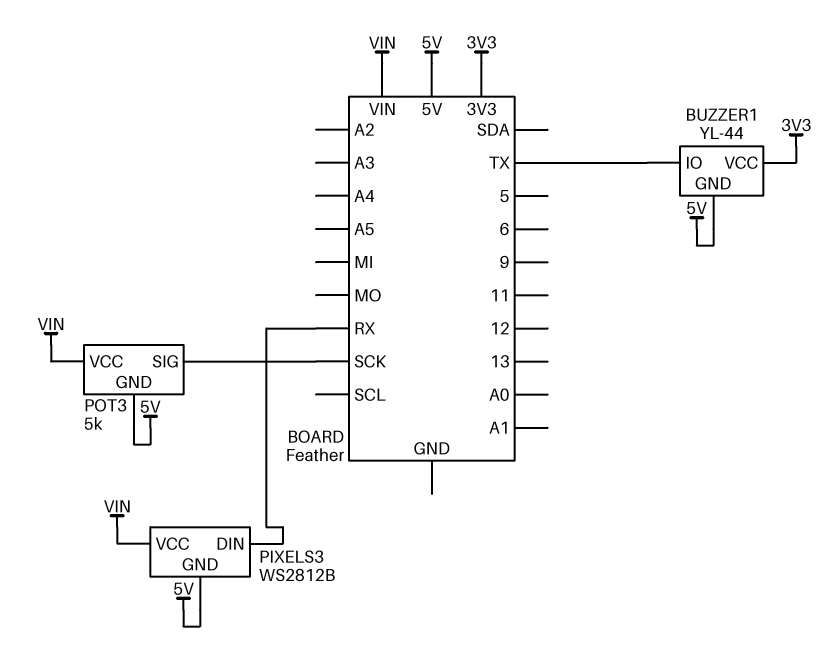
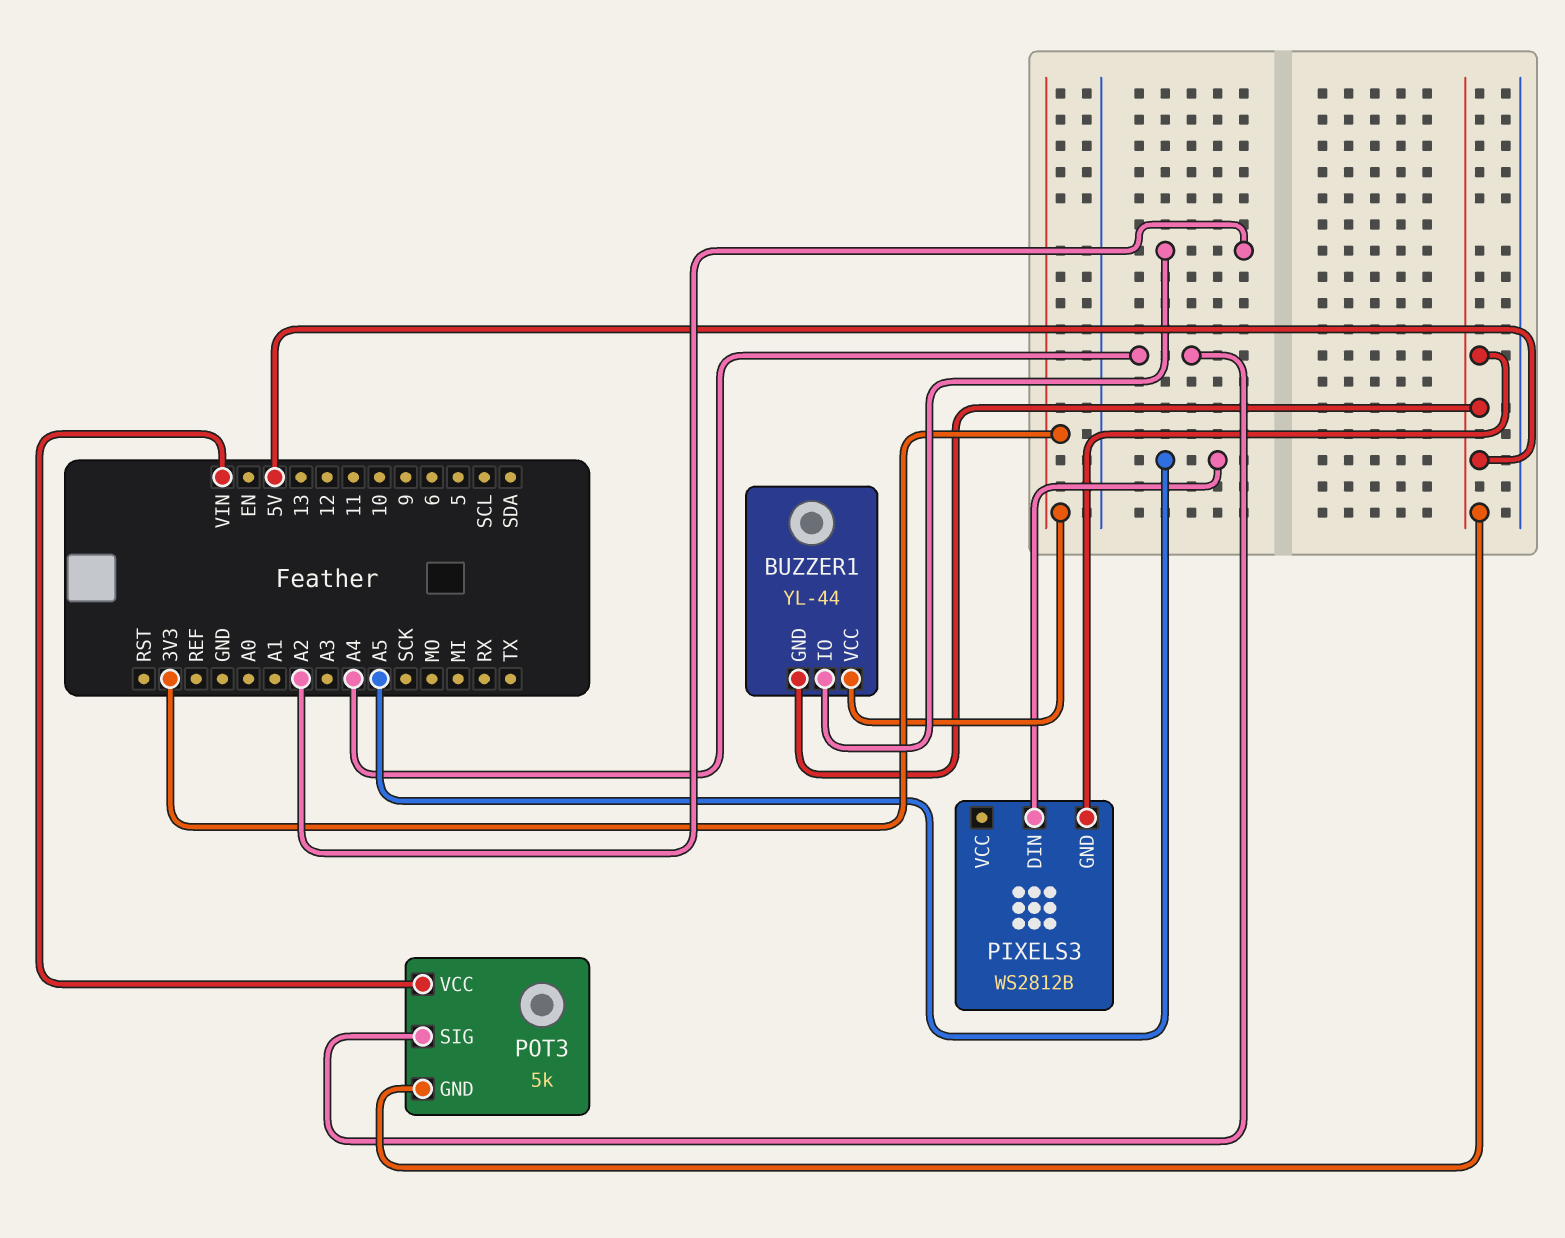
BUZZER1 pin IO: TX -> A2
PIXELS3 pin DIN: RX -> A5
PIXELS3 pin VCC: VIN -> none
POT3 pin SIG: SCK -> A4

